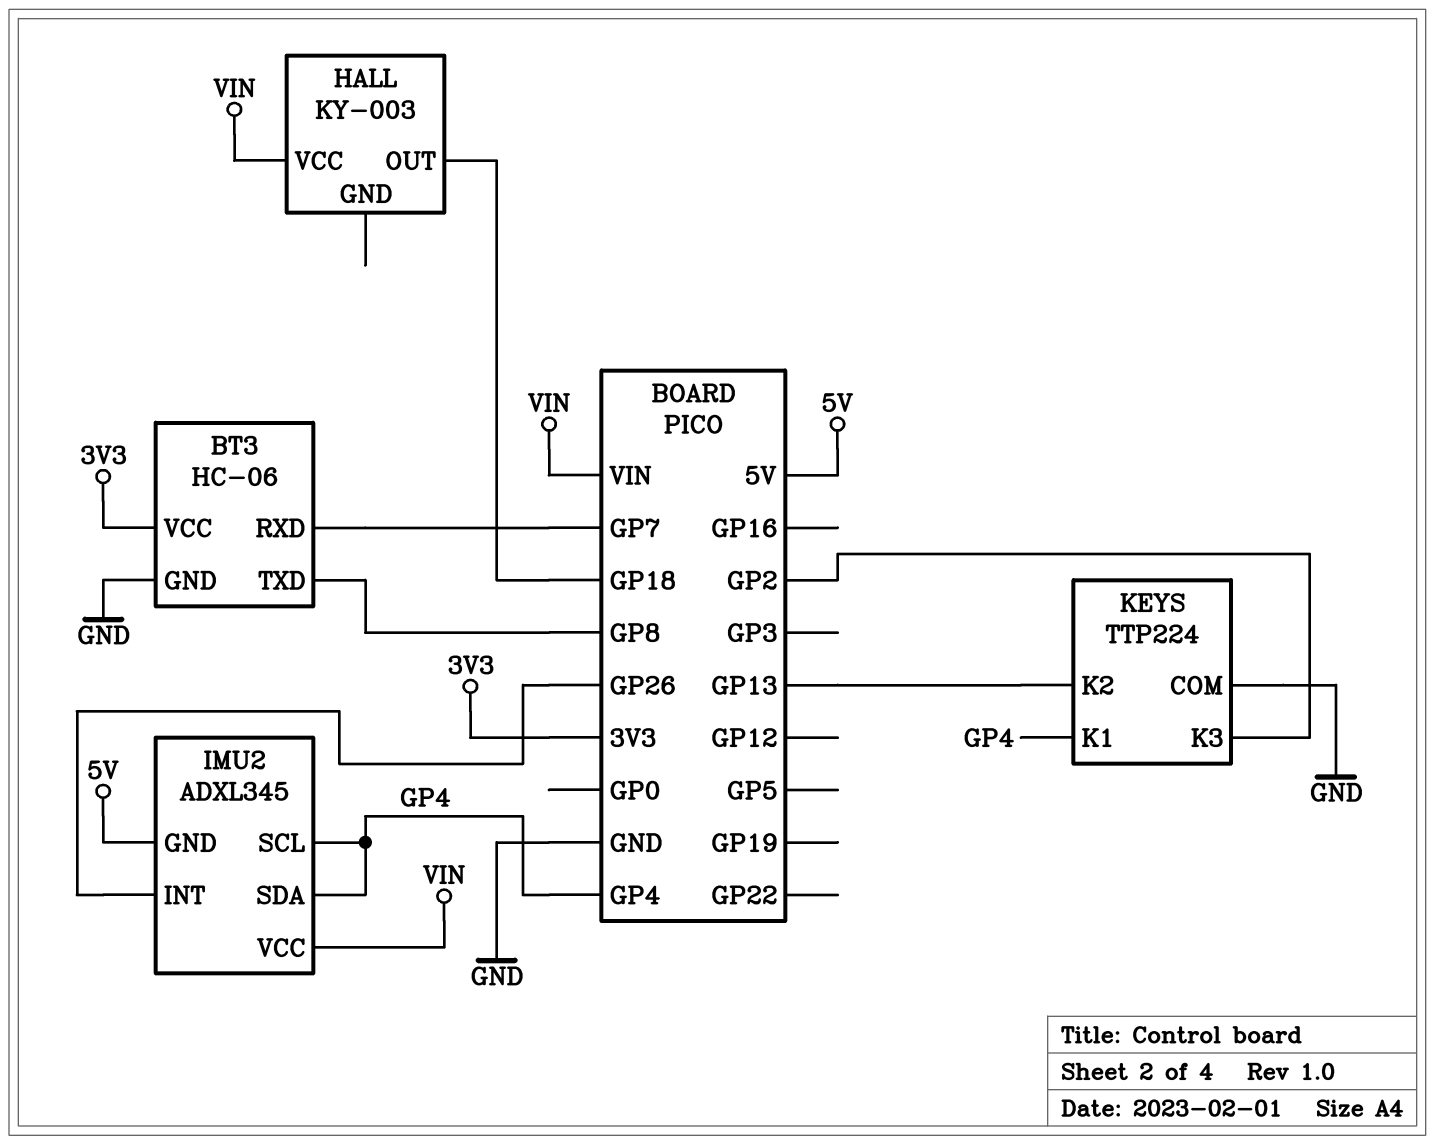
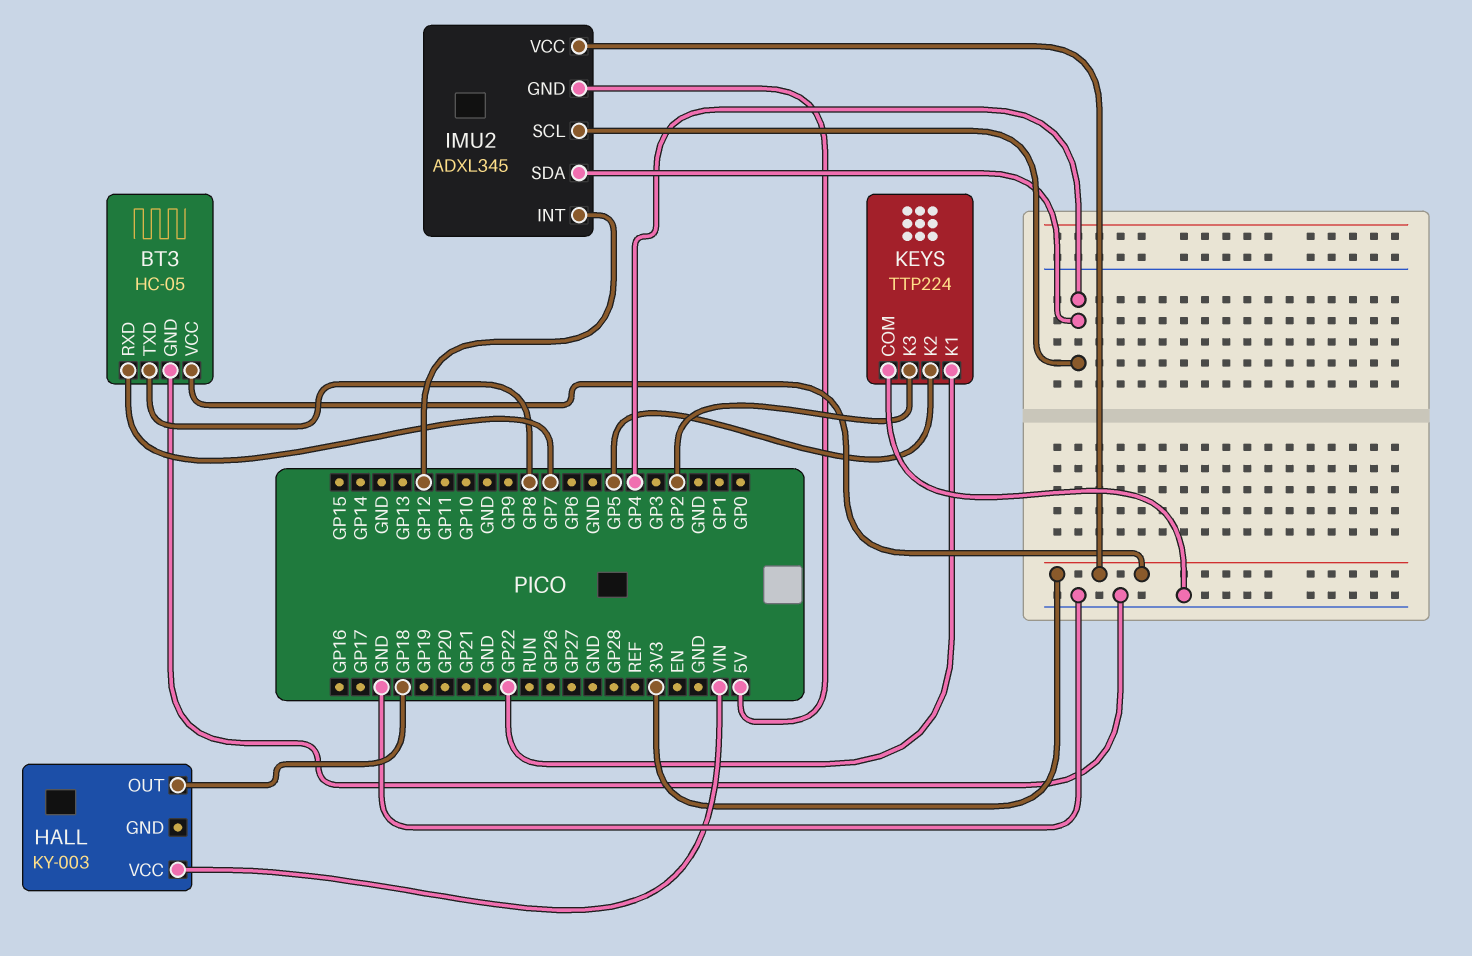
BT3: HC-06 -> HC-05
IMU2 pin INT: GP26 -> GP12
IMU2 pin VCC: VIN -> 3V3
KEYS pin K1: GP4 -> GP22
KEYS pin K2: GP13 -> GP5

